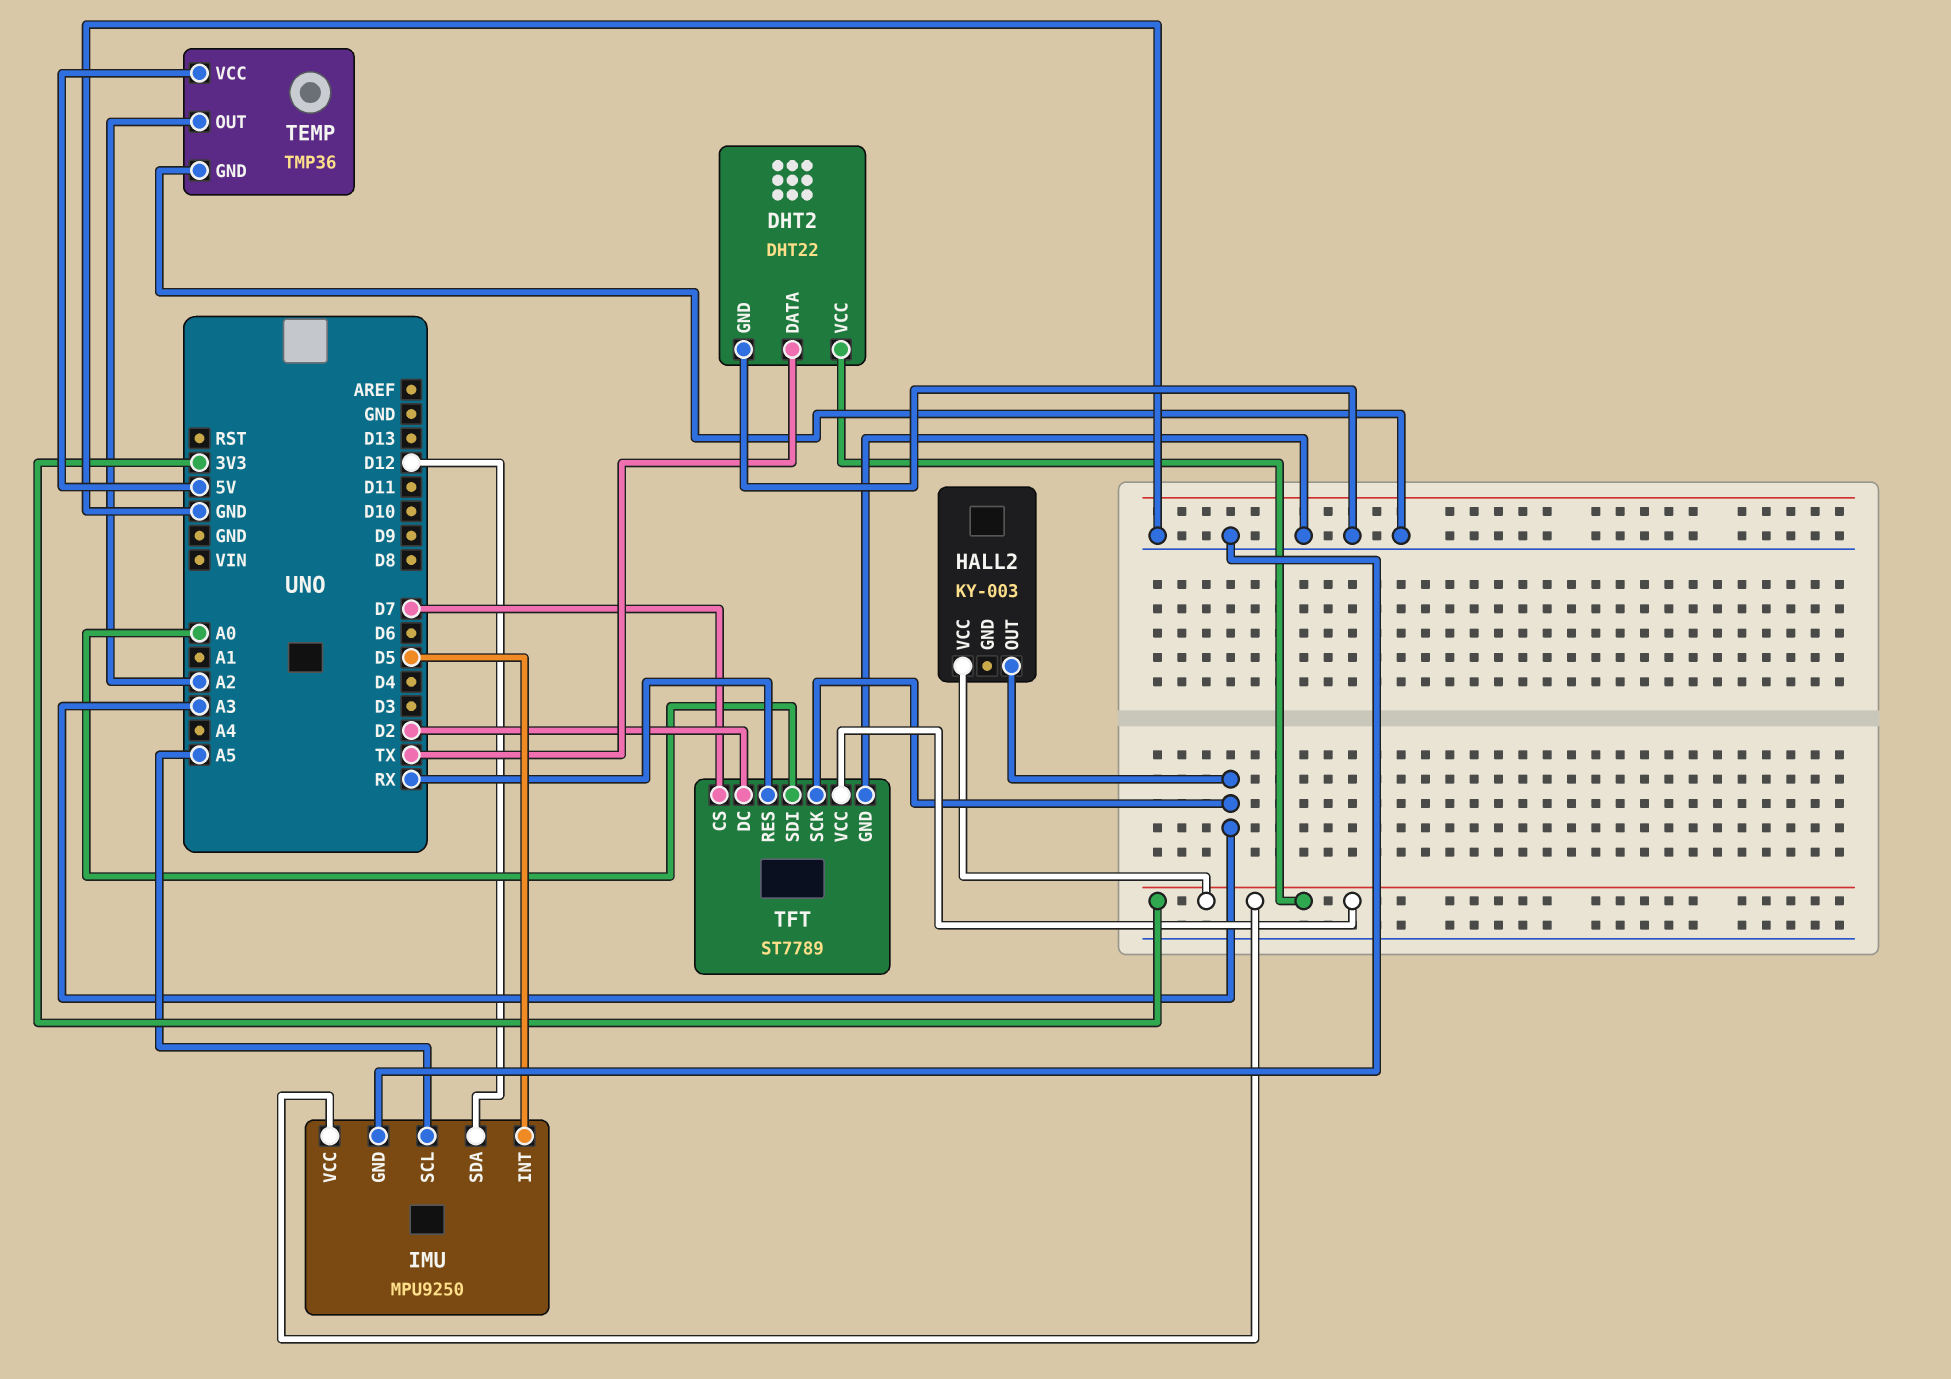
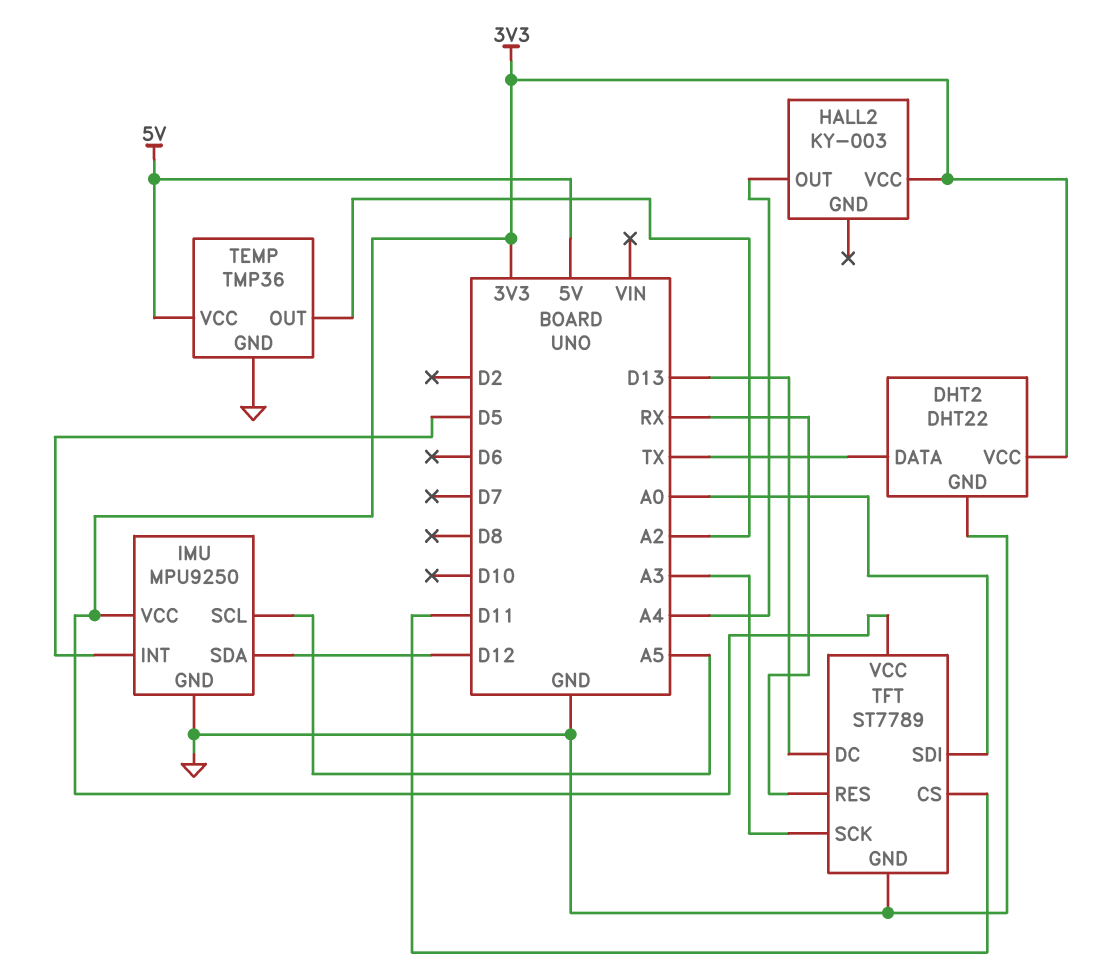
HALL2 pin OUT: A3 -> A4
TFT pin CS: D7 -> D11
TFT pin DC: D2 -> D13

